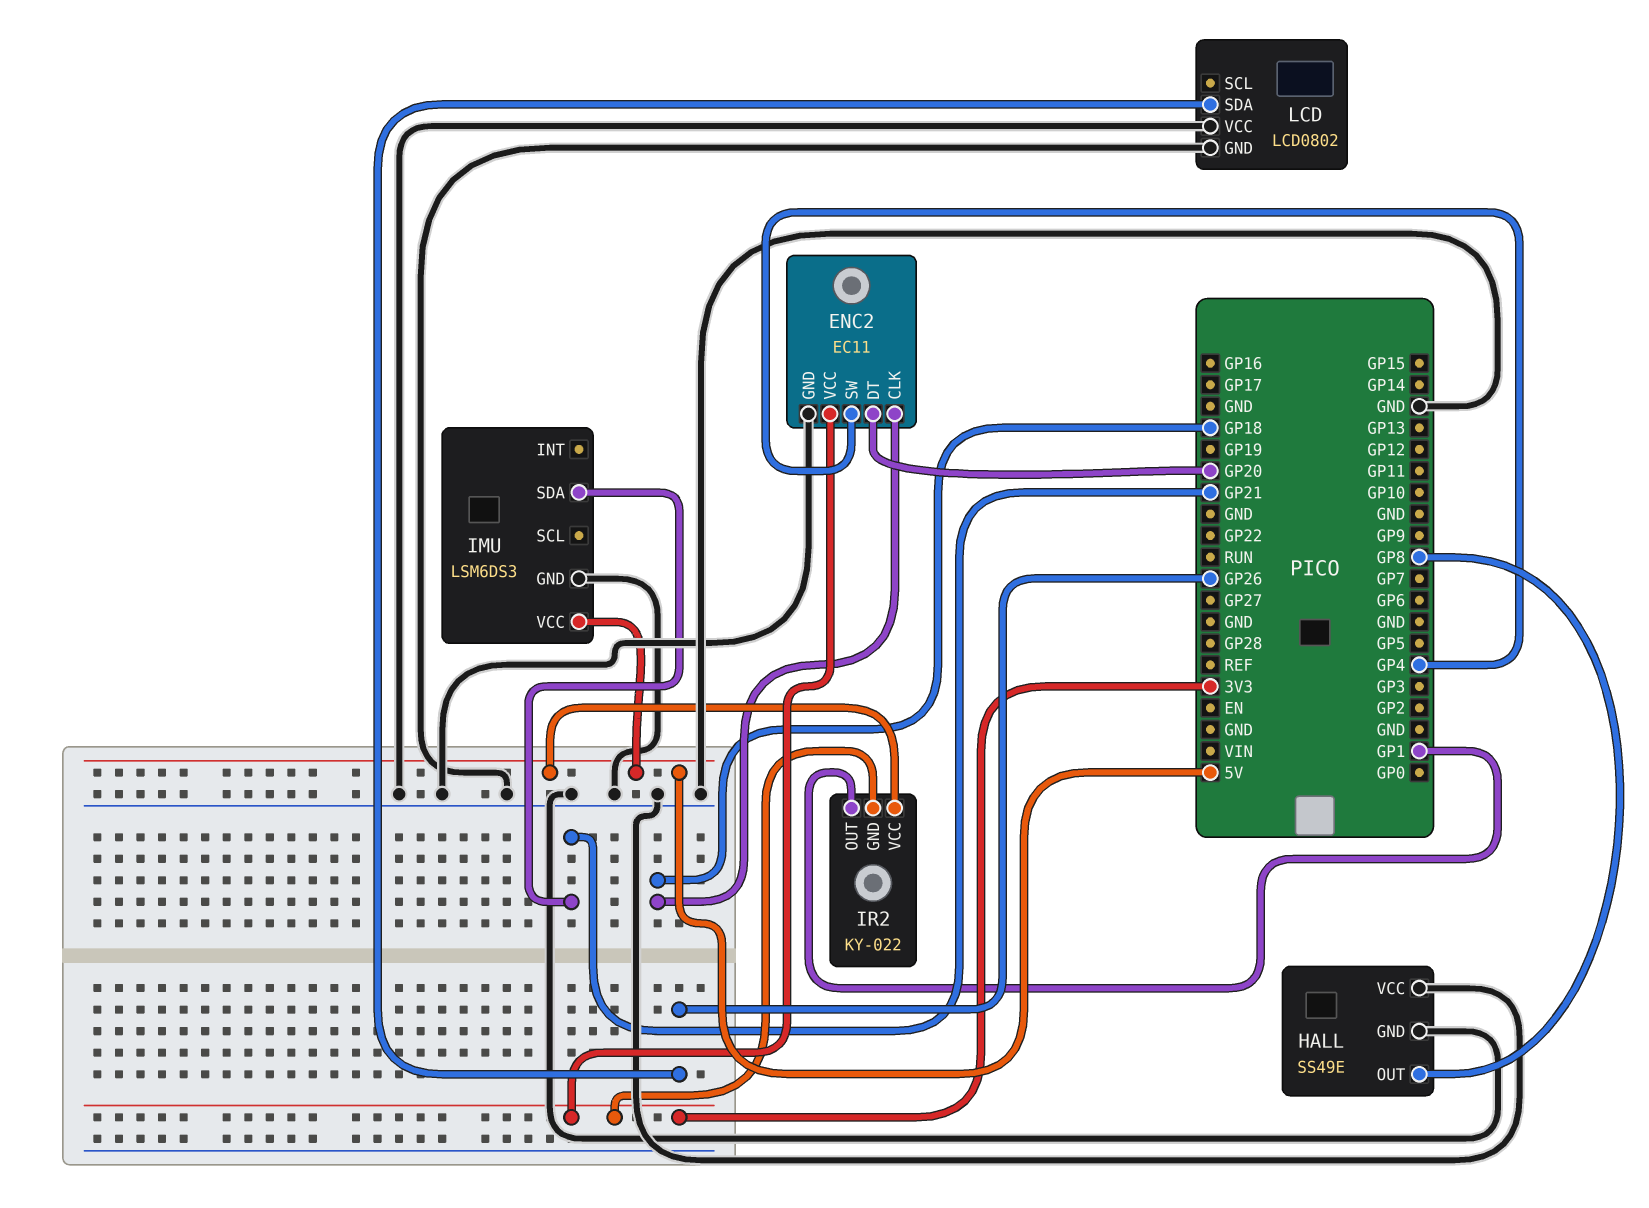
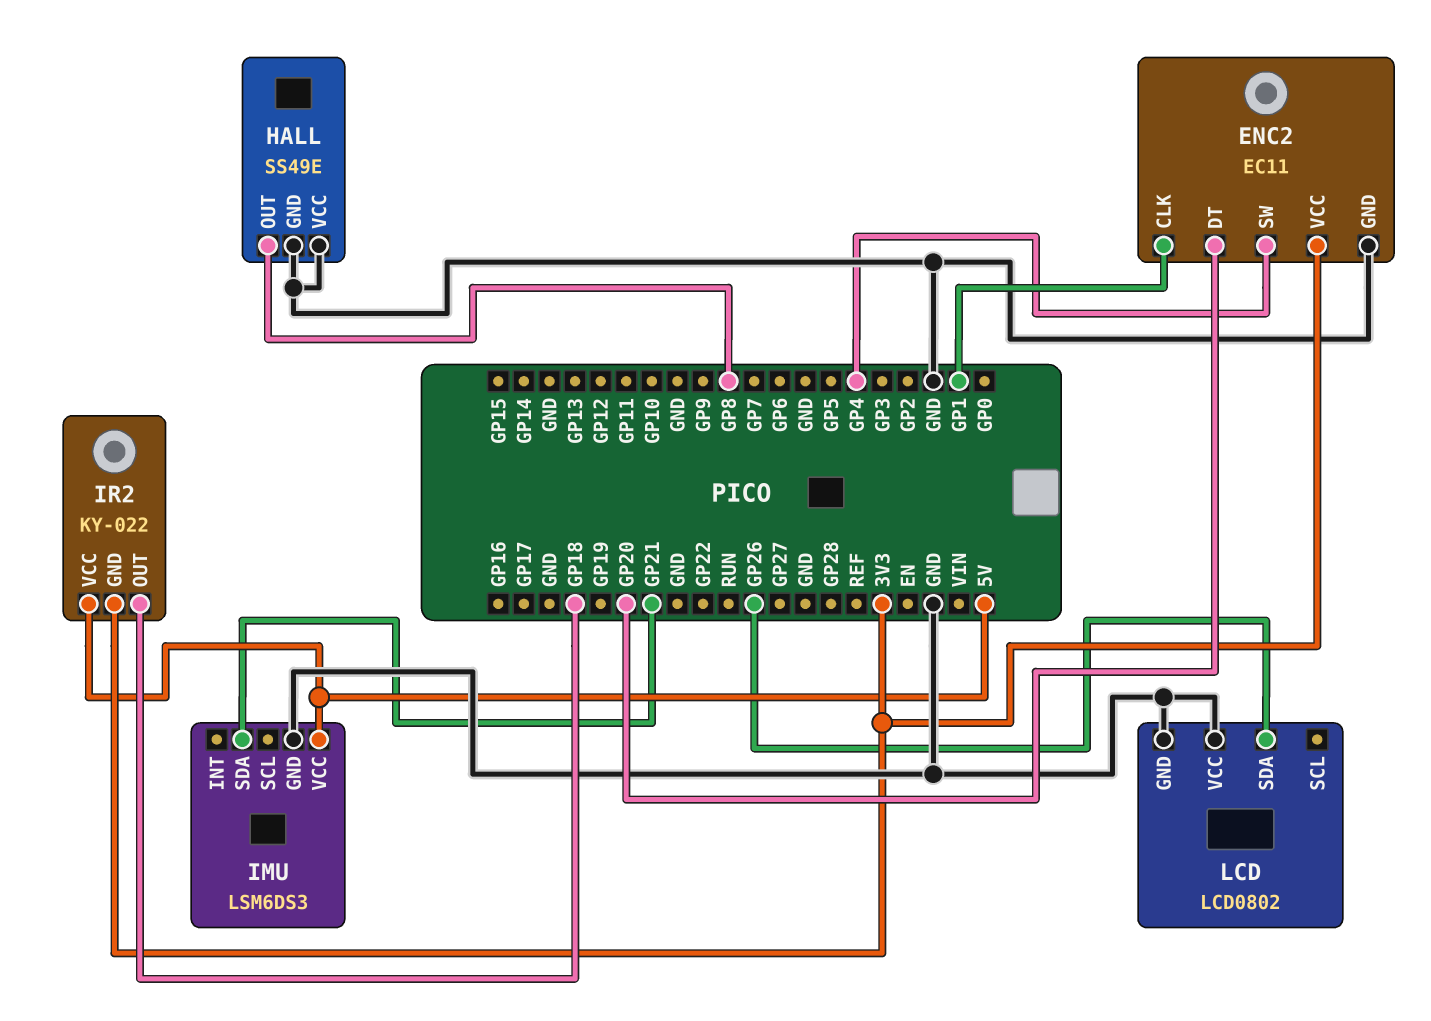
ENC2 pin CLK: GP18 -> GP1
IR2 pin OUT: GP1 -> GP18

